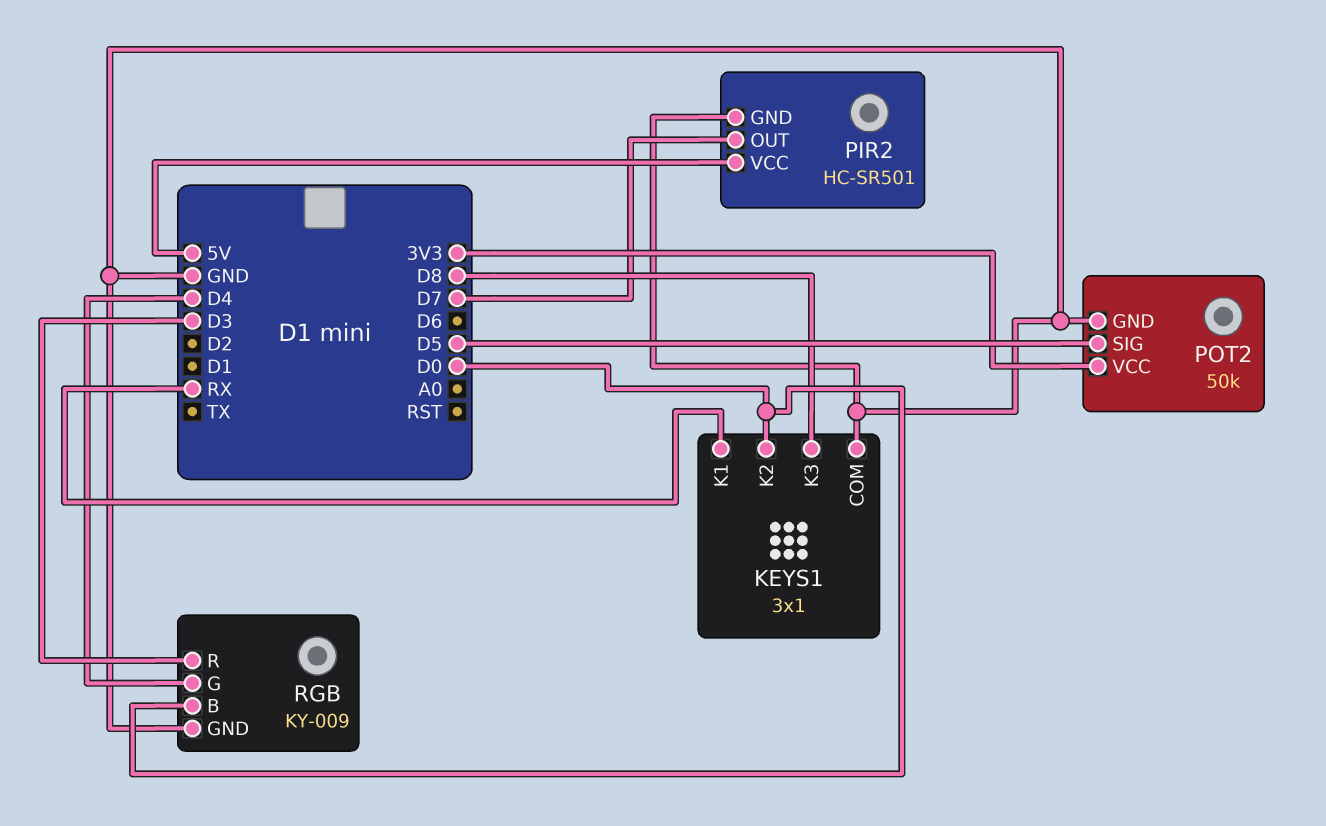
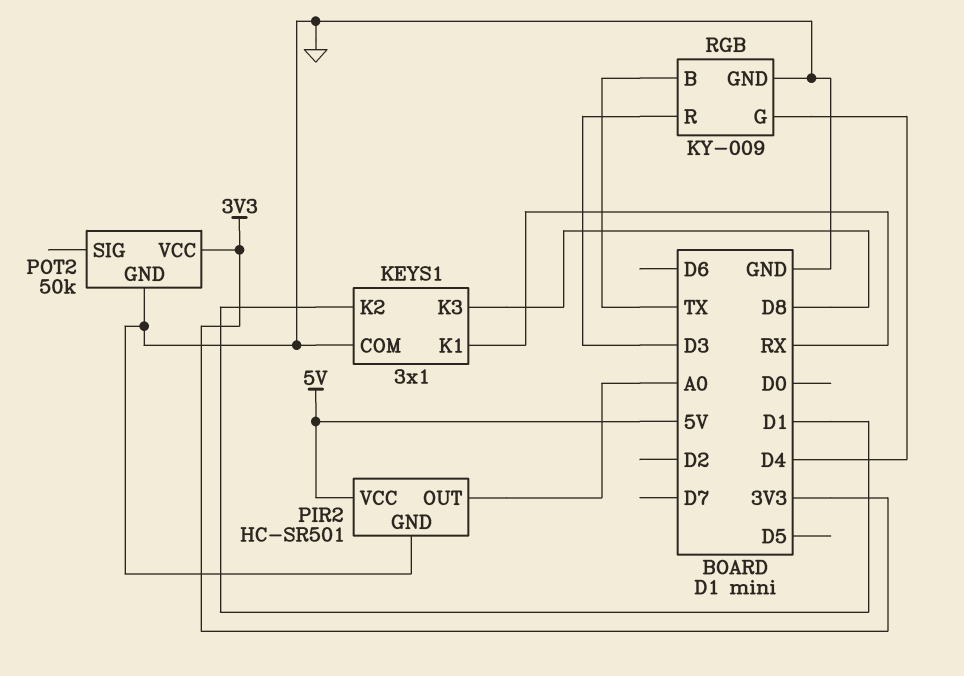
KEYS1 pin K2: D0 -> D1
PIR2 pin OUT: D7 -> A0
POT2 pin SIG: D5 -> none
RGB pin B: D0 -> TX

